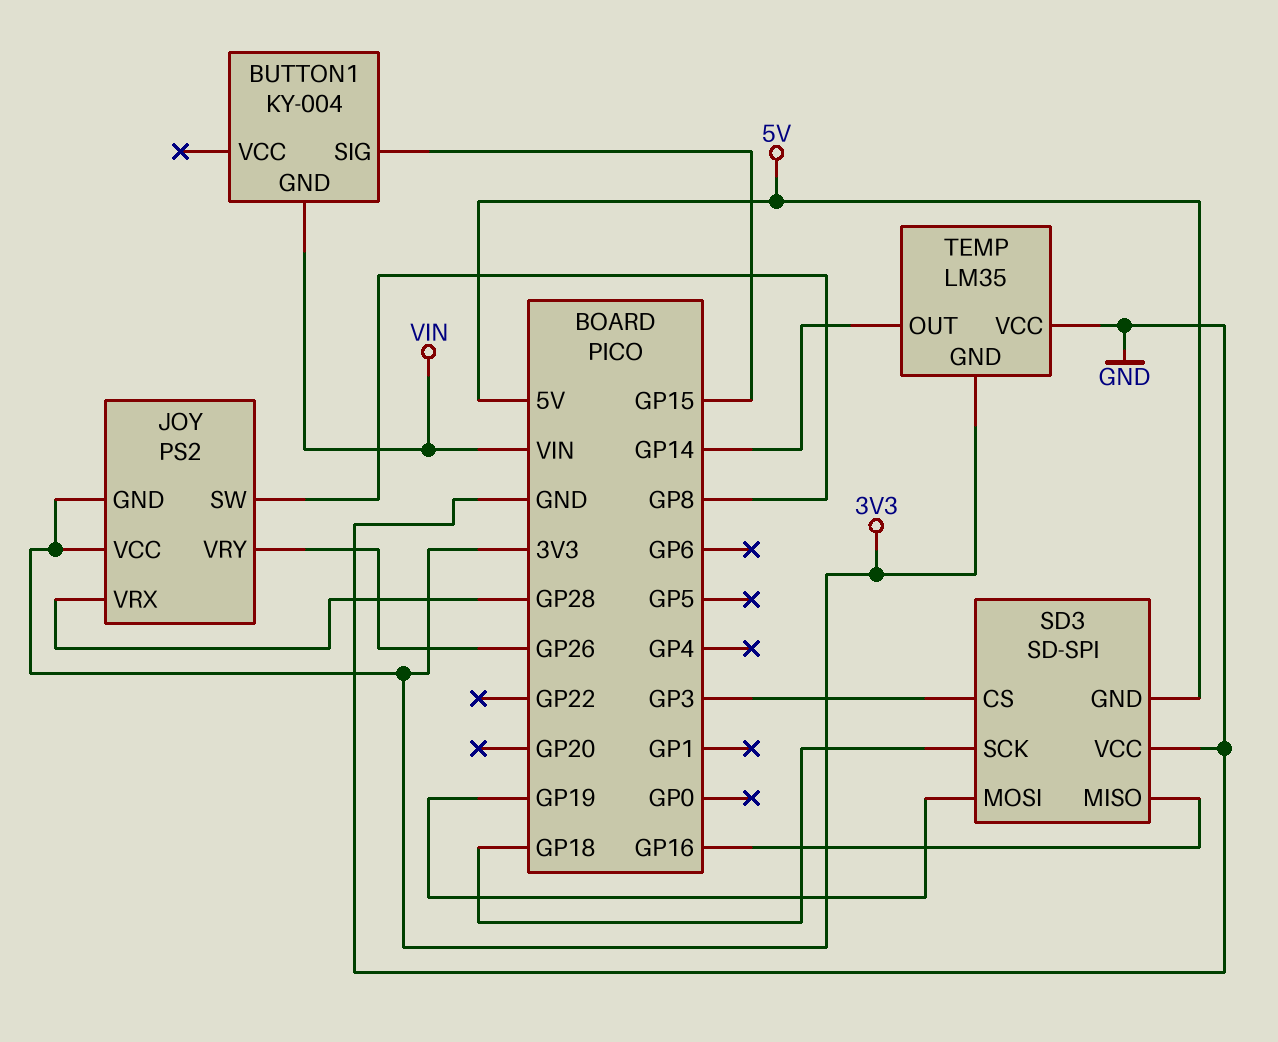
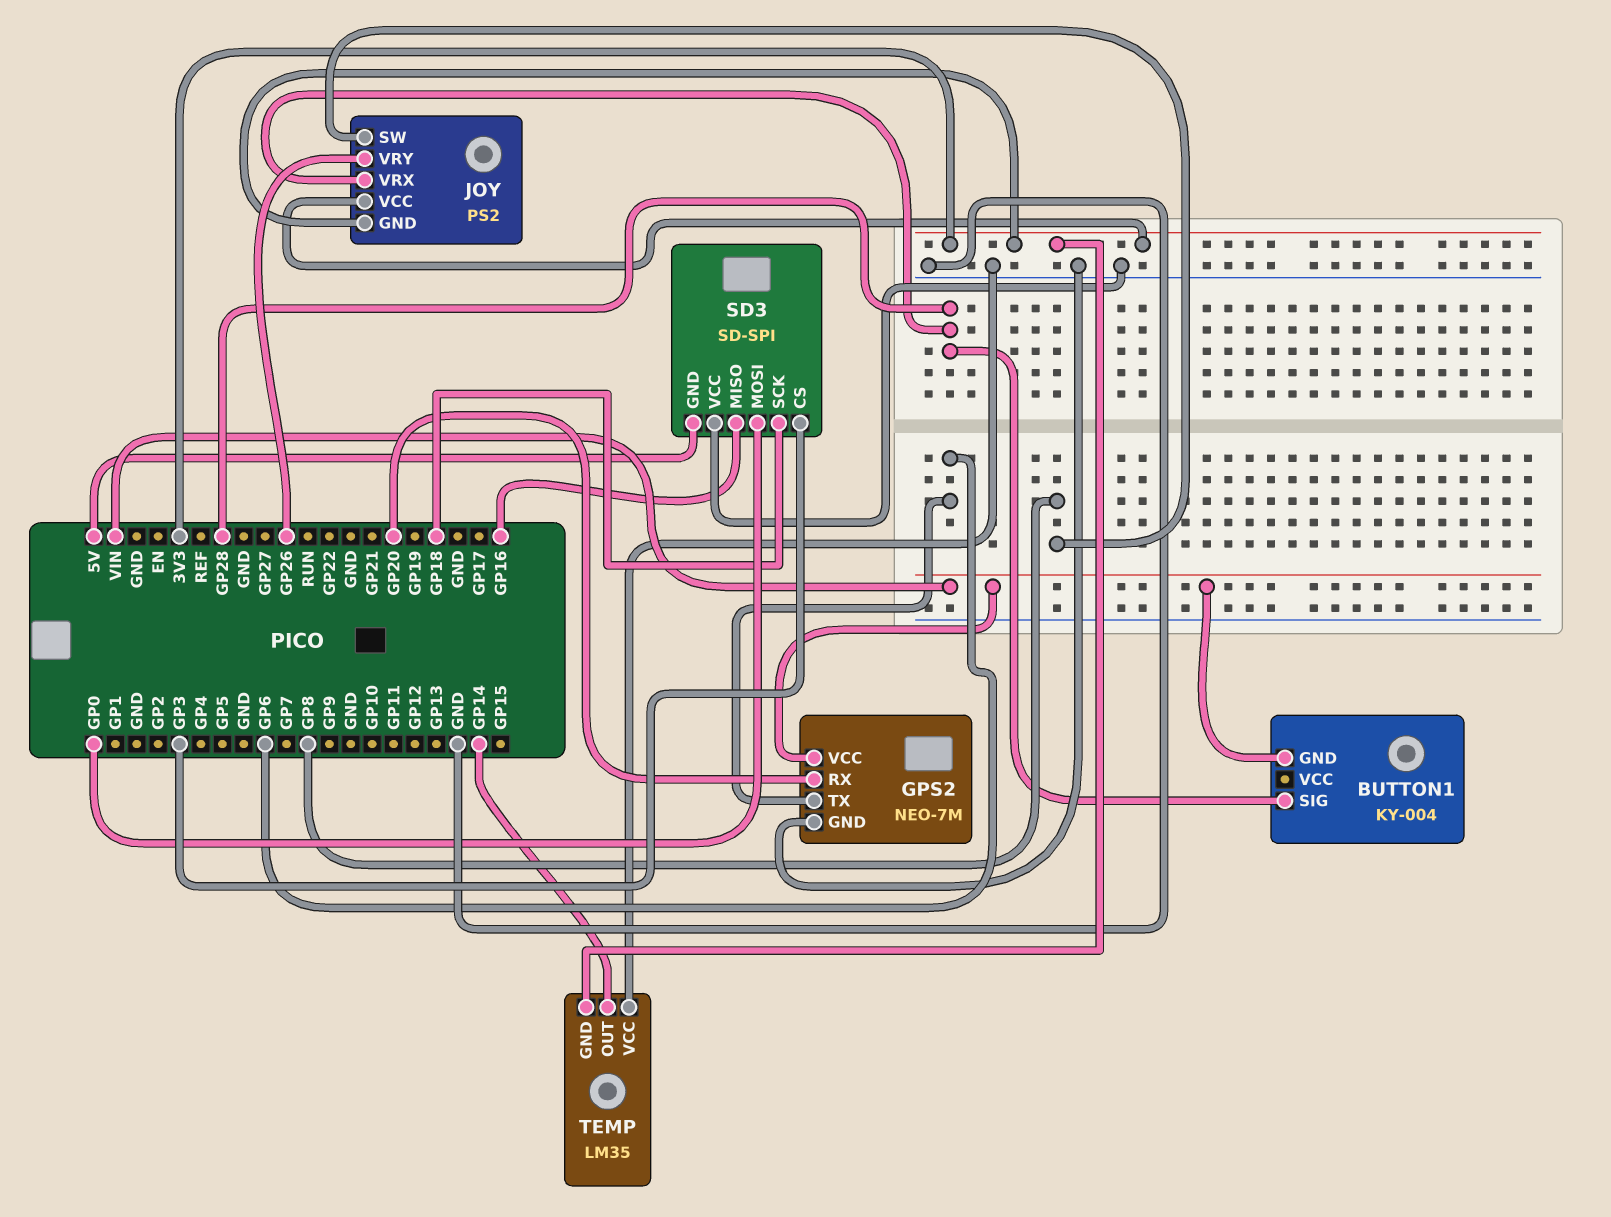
BUTTON1 pin SIG: GP15 -> GP28
GPS2: none -> NEO-7M
GPS2 pin GND: none -> GND
GPS2 pin RX: none -> GP20
GPS2 pin TX: none -> GP6
GPS2 pin VCC: none -> VIN
SD3 pin MOSI: GP19 -> GP0

